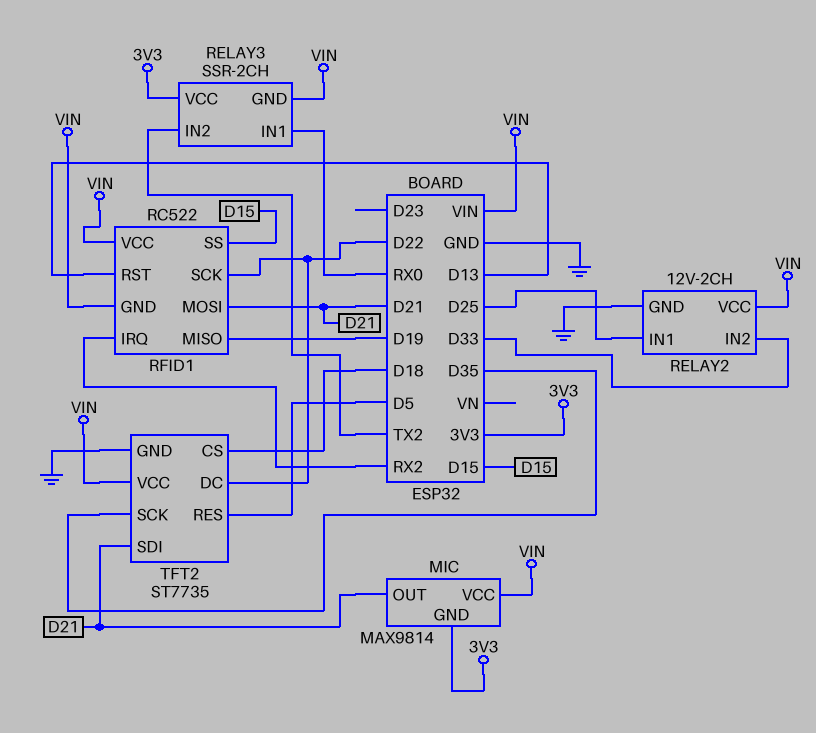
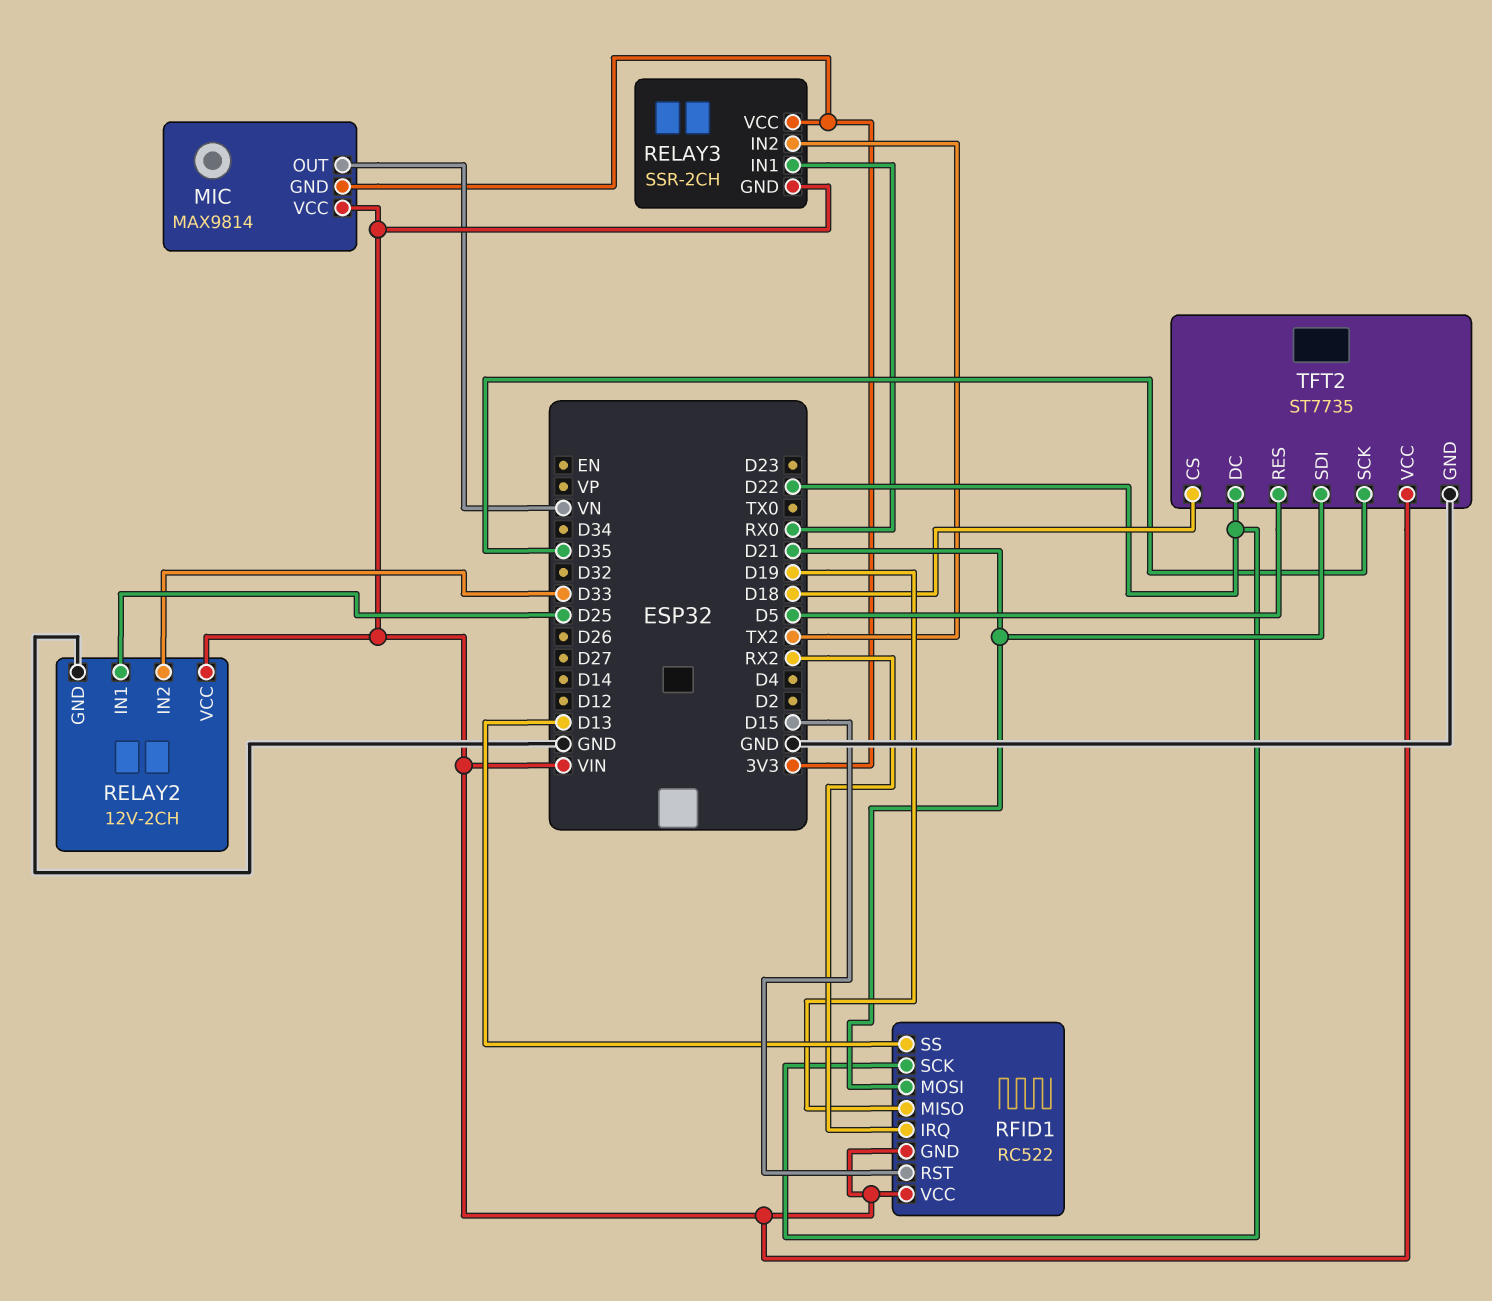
MIC pin OUT: D21 -> VN
RFID1 pin RST: D13 -> D15
RFID1 pin SS: D15 -> D13

